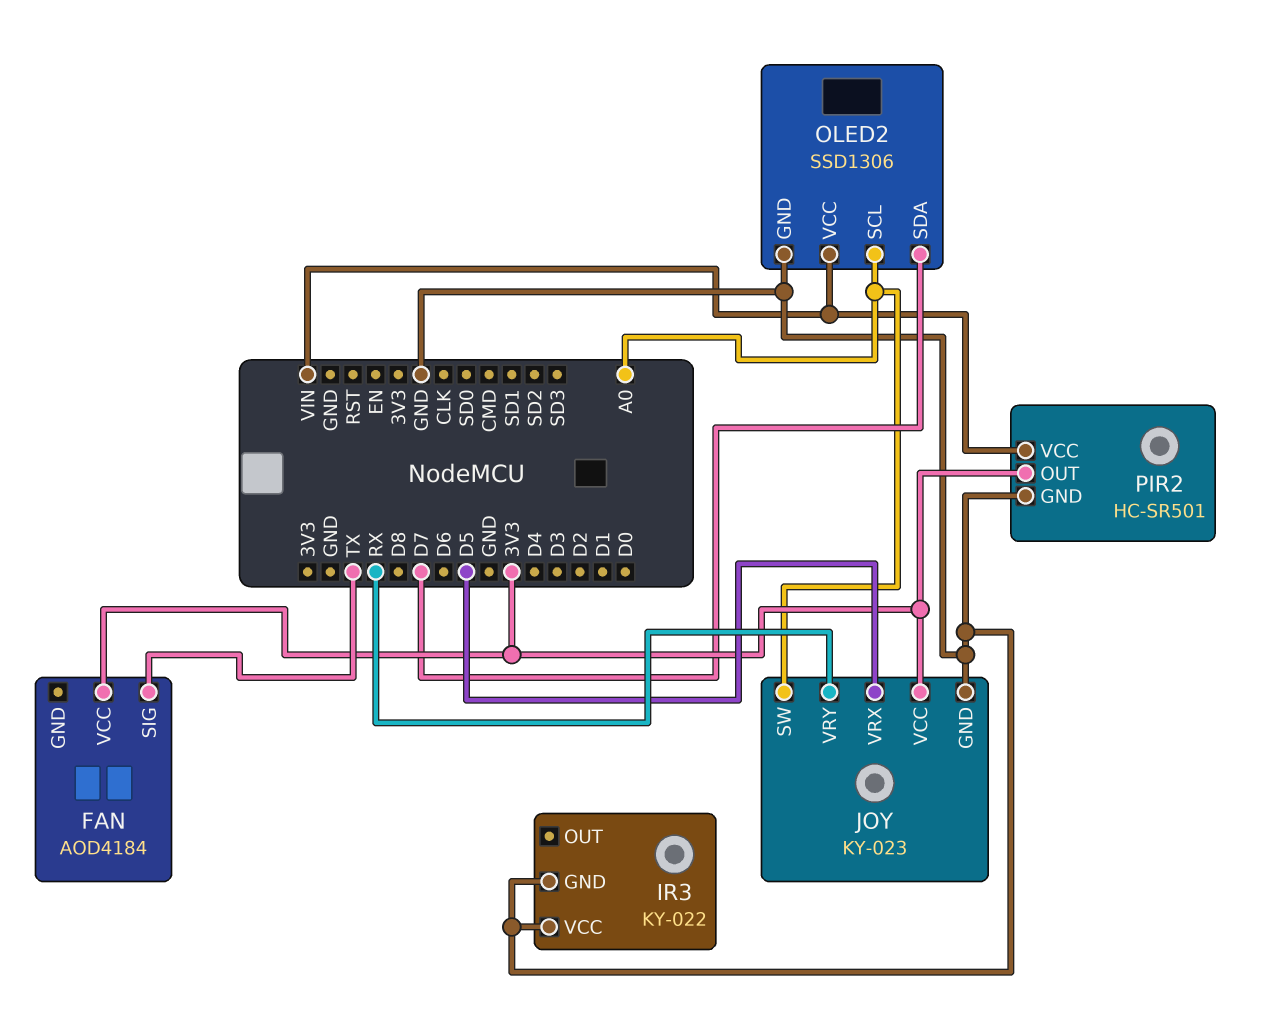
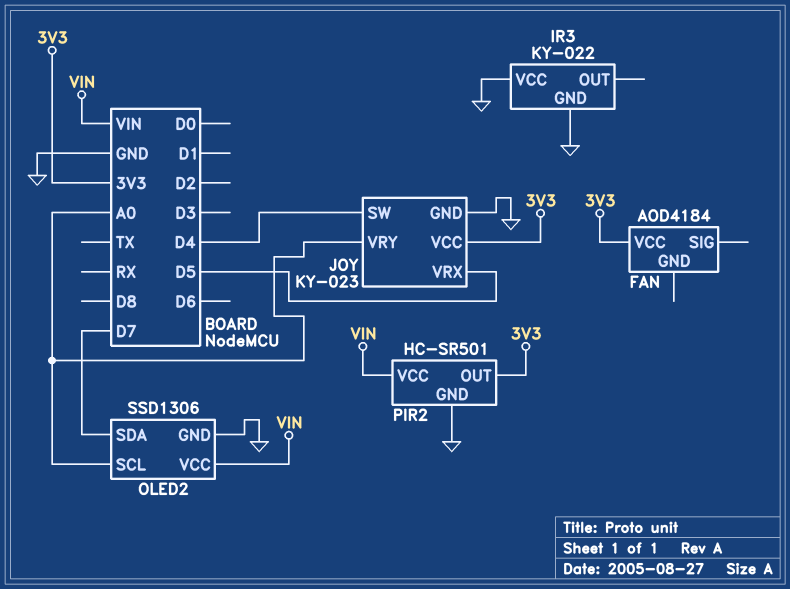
FAN pin SIG: TX -> none
JOY pin SW: A0 -> D4
JOY pin VRY: RX -> A0

